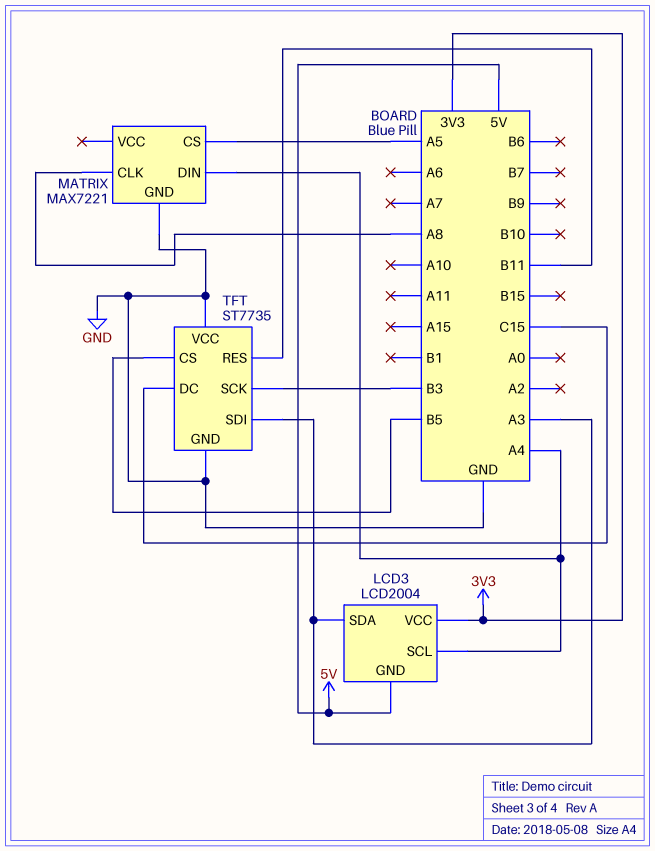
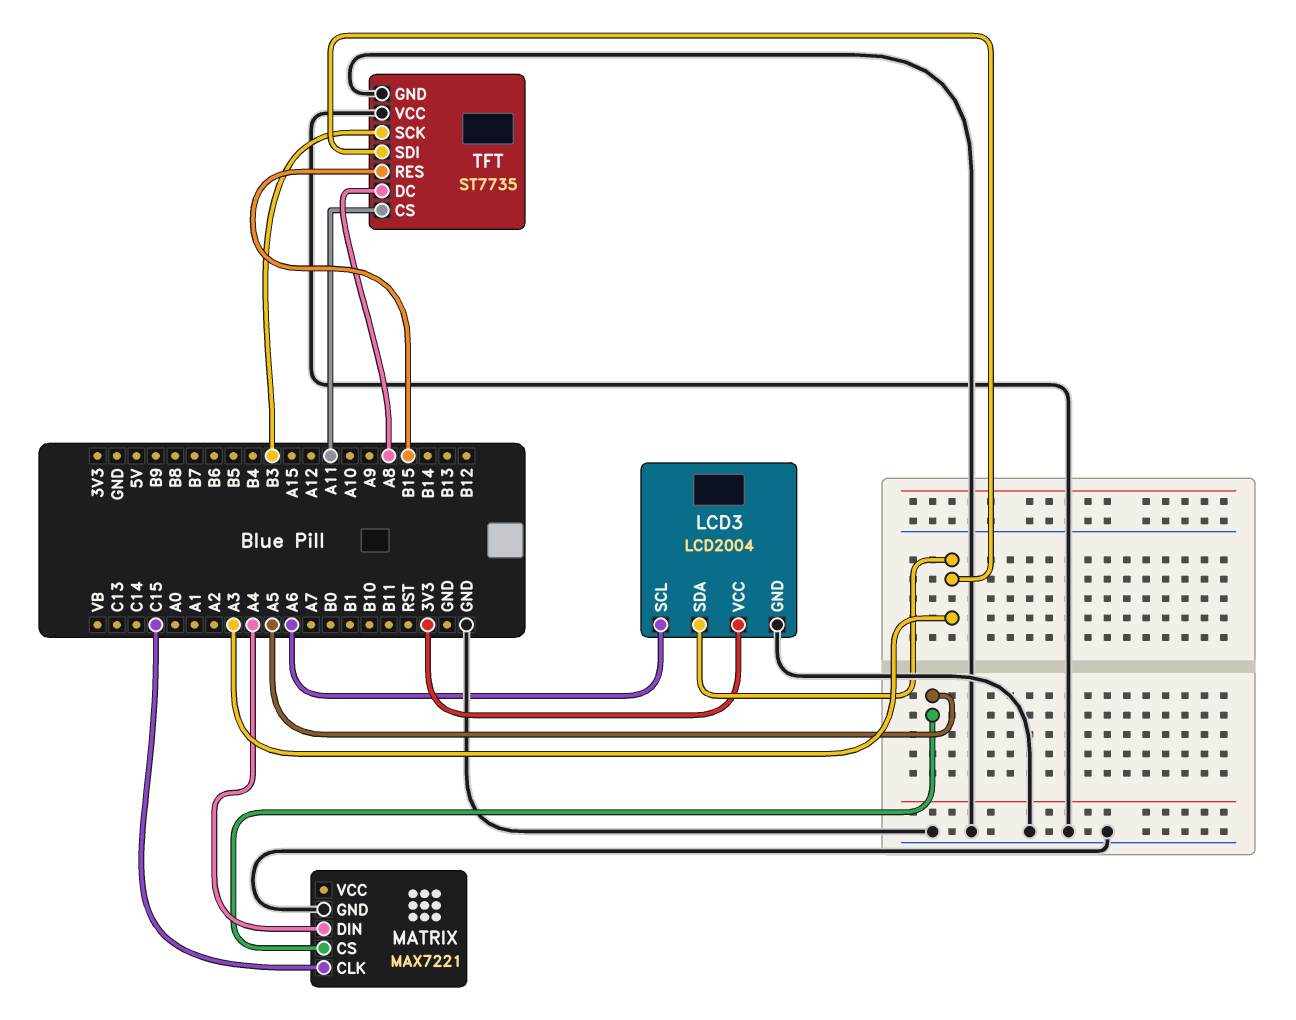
LCD3 pin GND: 5V -> GND
LCD3 pin SCL: A4 -> A6
MATRIX pin CLK: A8 -> C15
TFT pin CS: B5 -> A11
TFT pin DC: C15 -> A8
TFT pin RES: B11 -> B15

